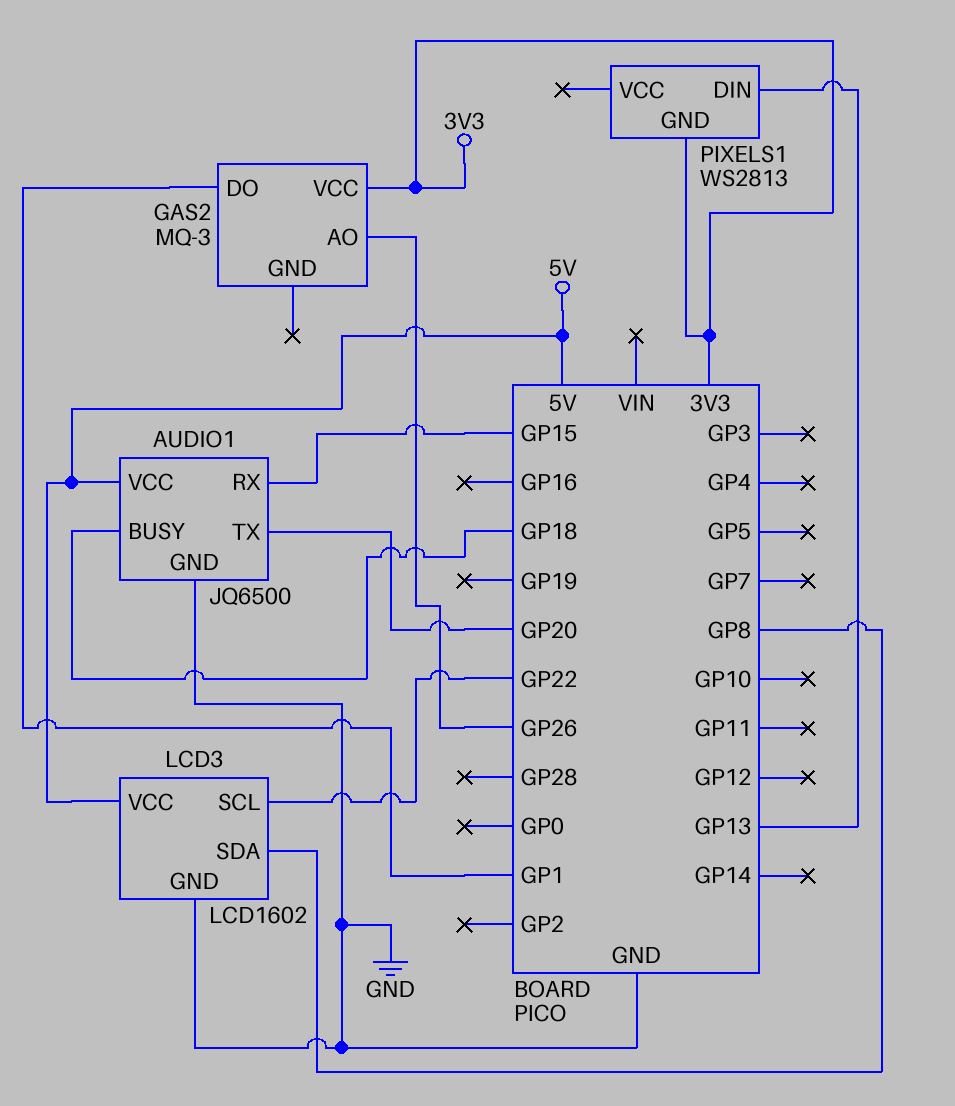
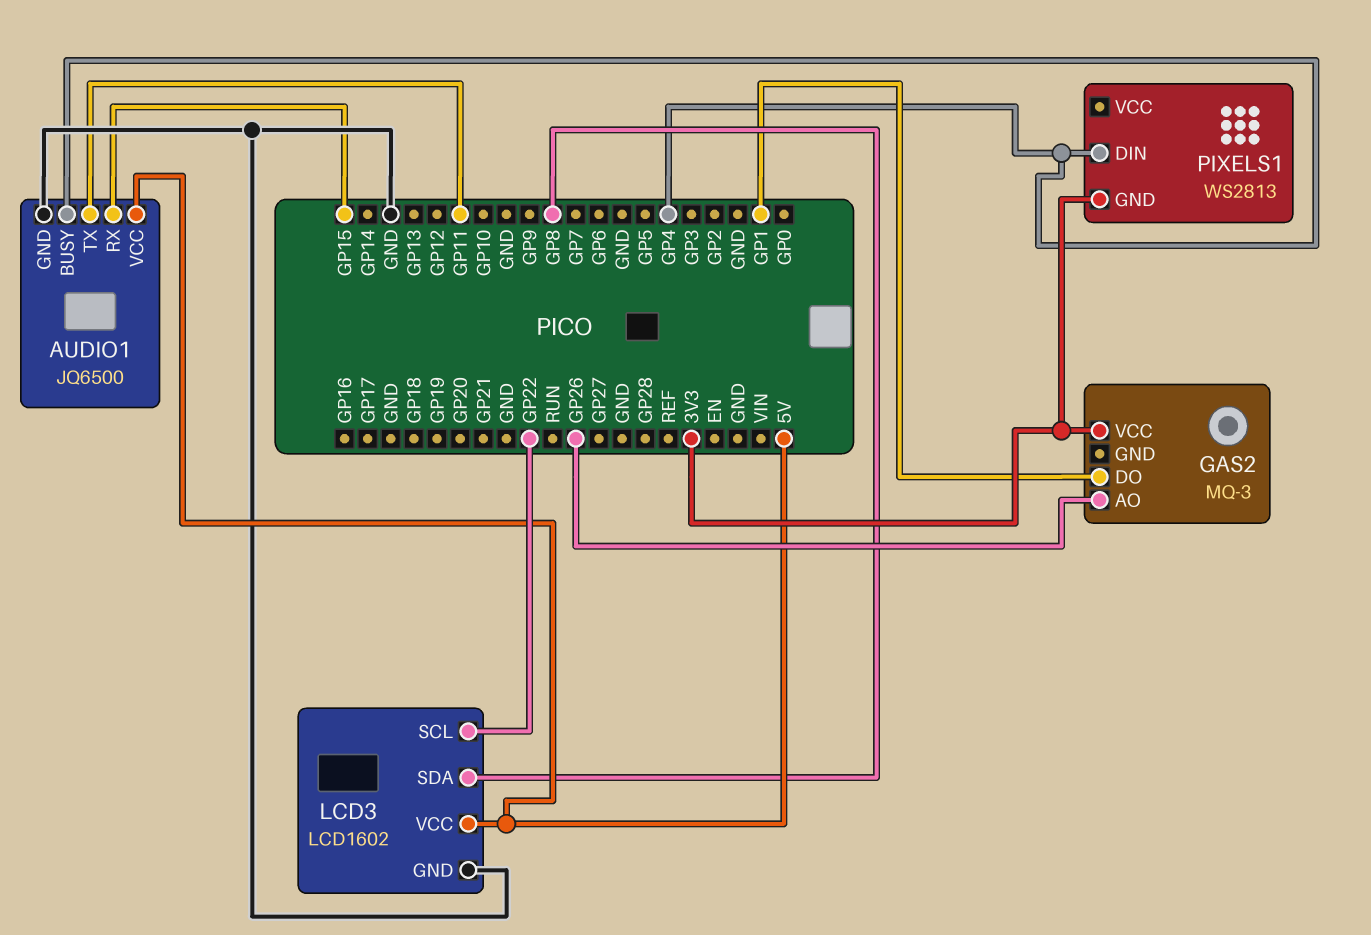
AUDIO1 pin BUSY: GP18 -> GP4
AUDIO1 pin TX: GP20 -> GP11
PIXELS1 pin DIN: GP13 -> GP4

